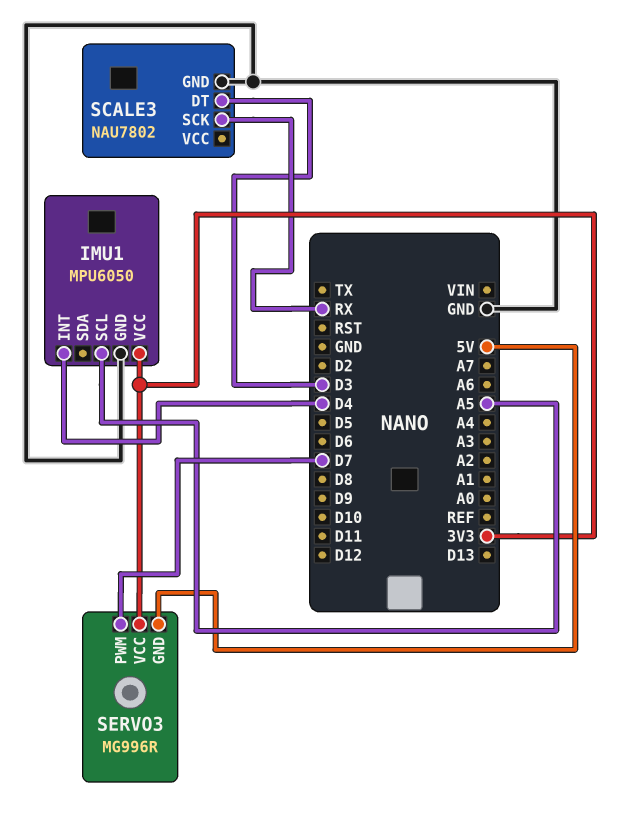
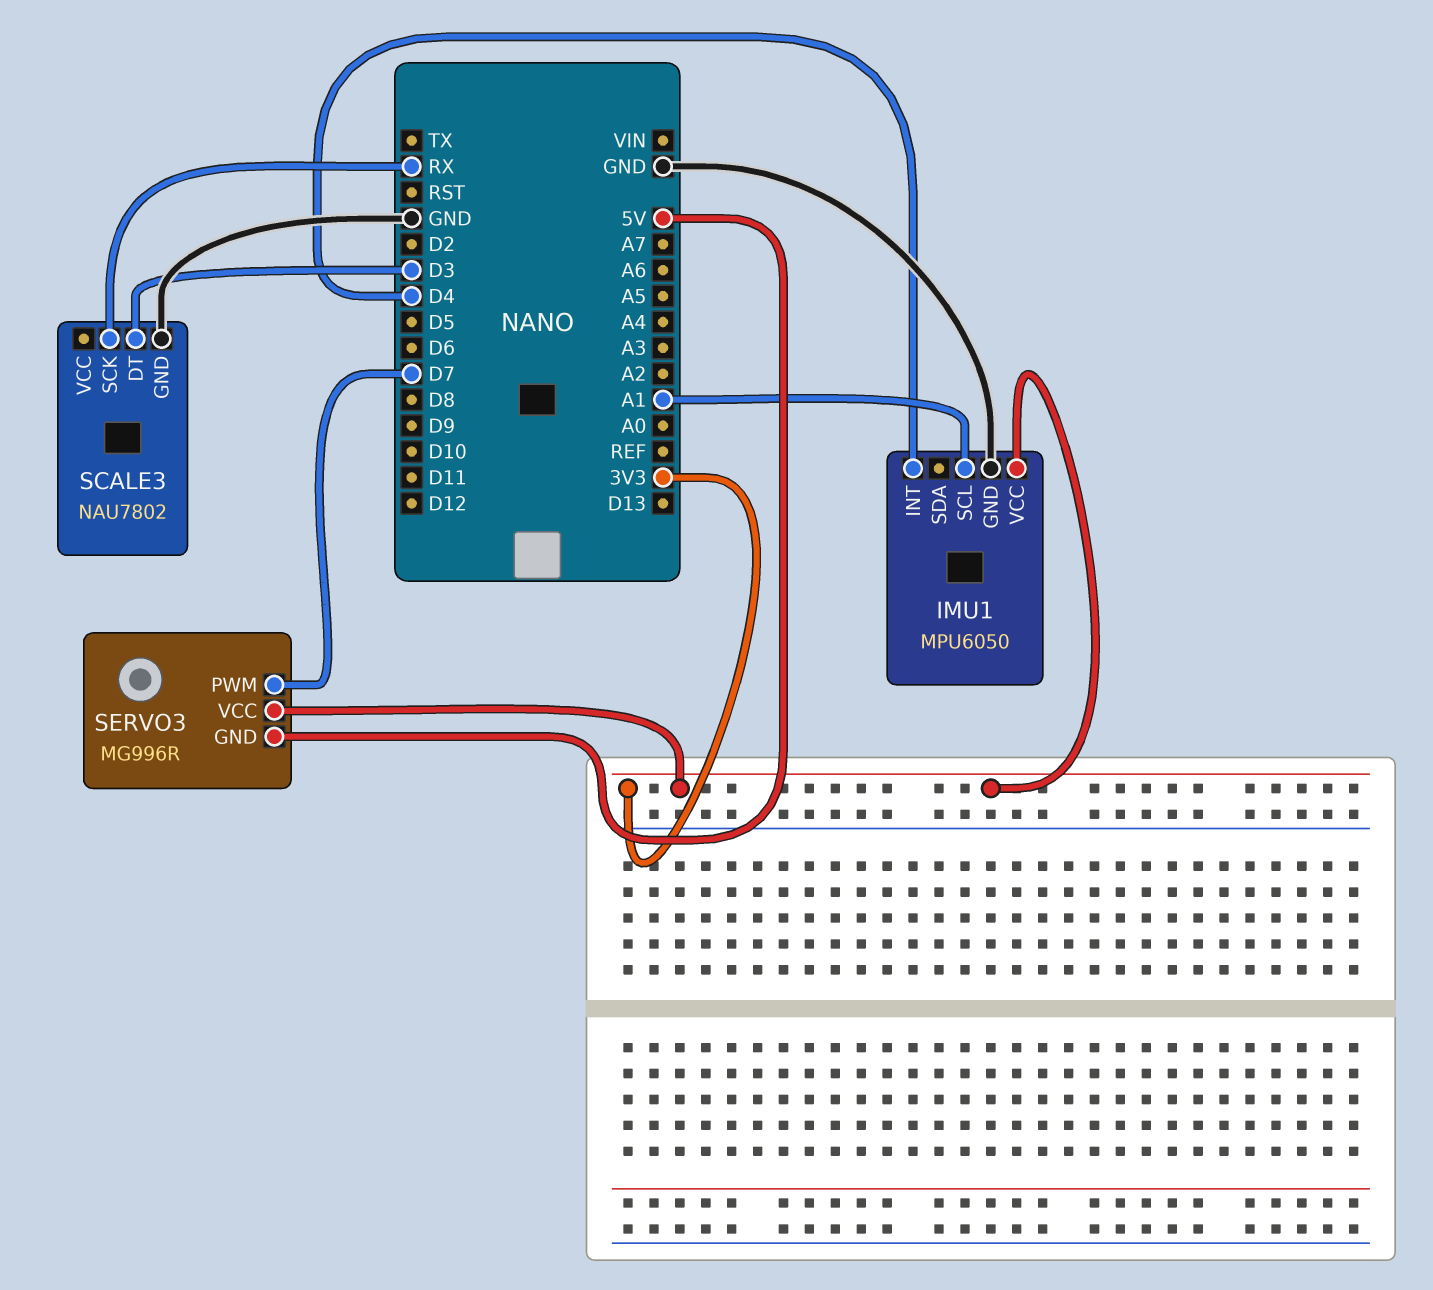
IMU1 pin SCL: A5 -> A1

